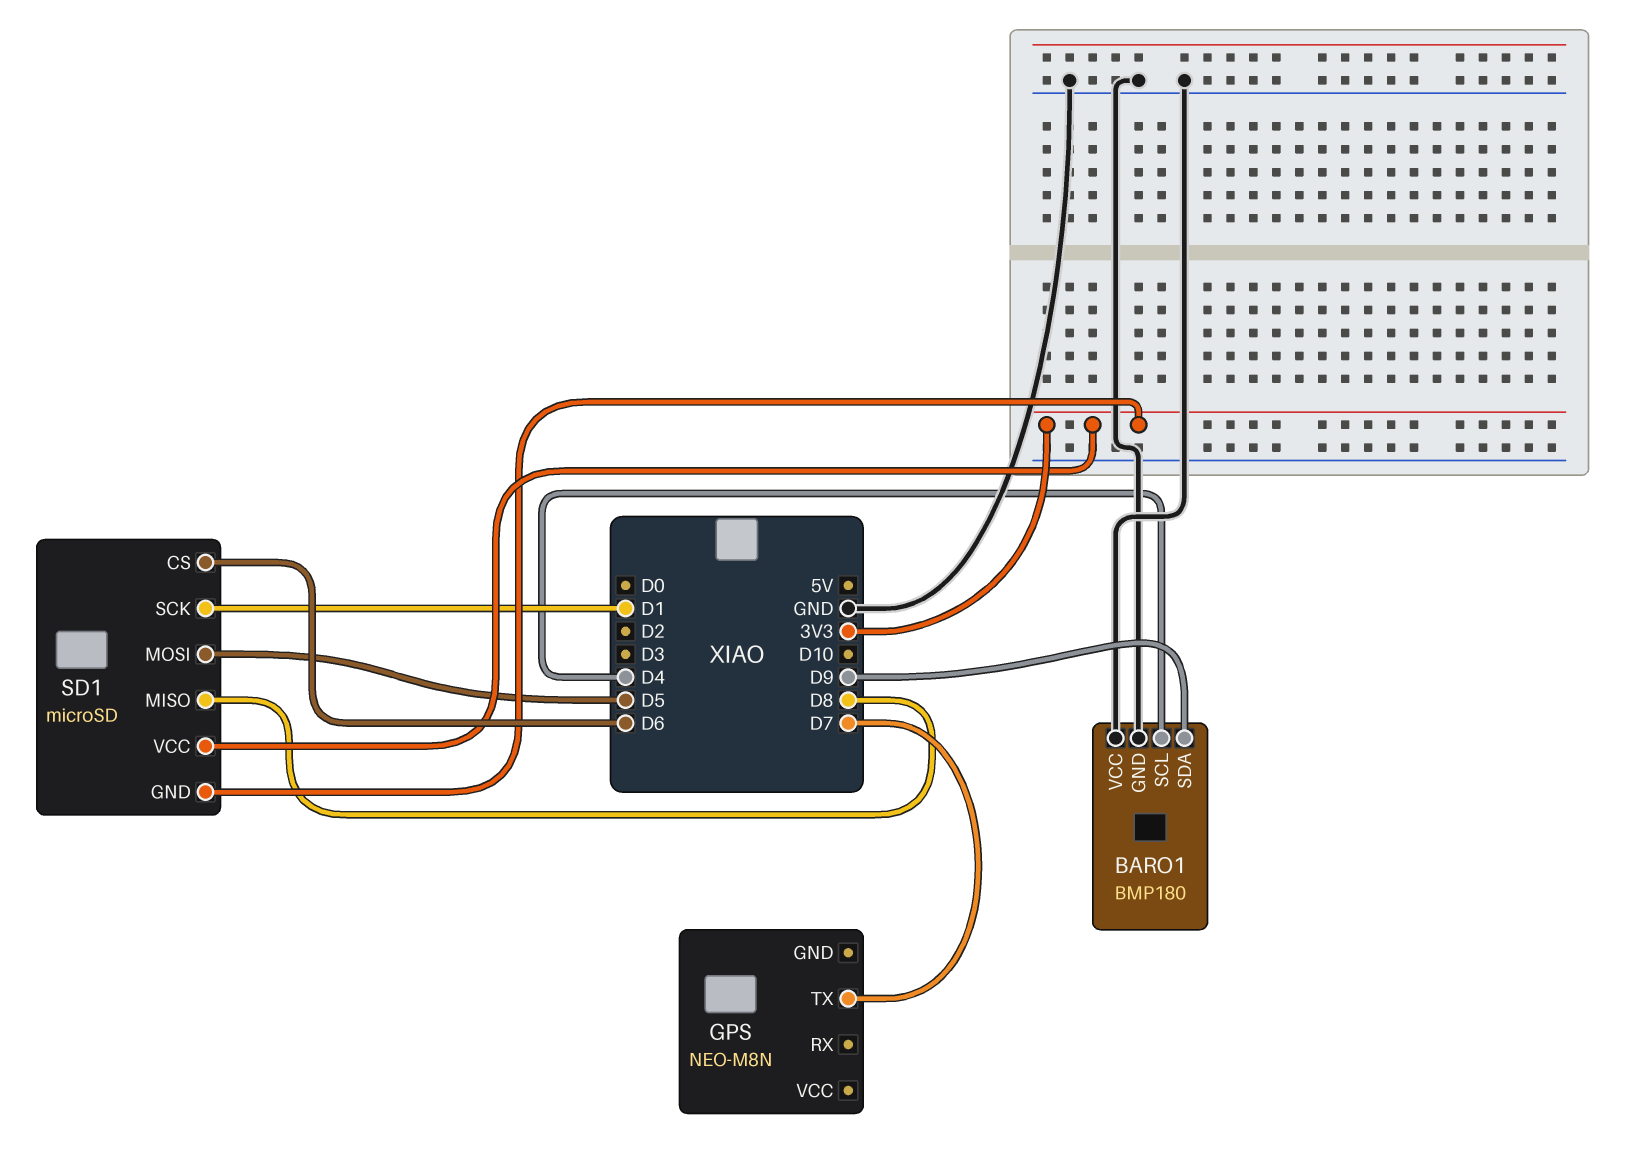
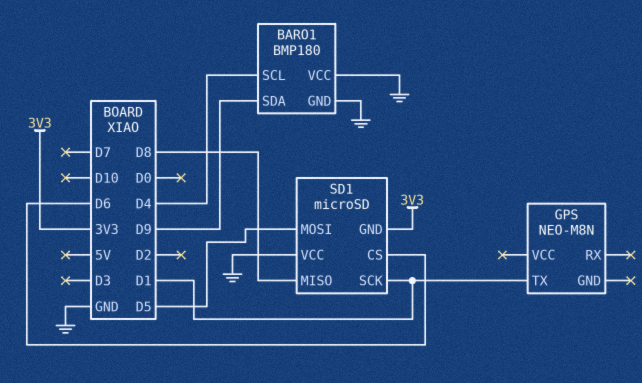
GPS pin TX: D7 -> D1
SD1 pin VCC: 3V3 -> GND

